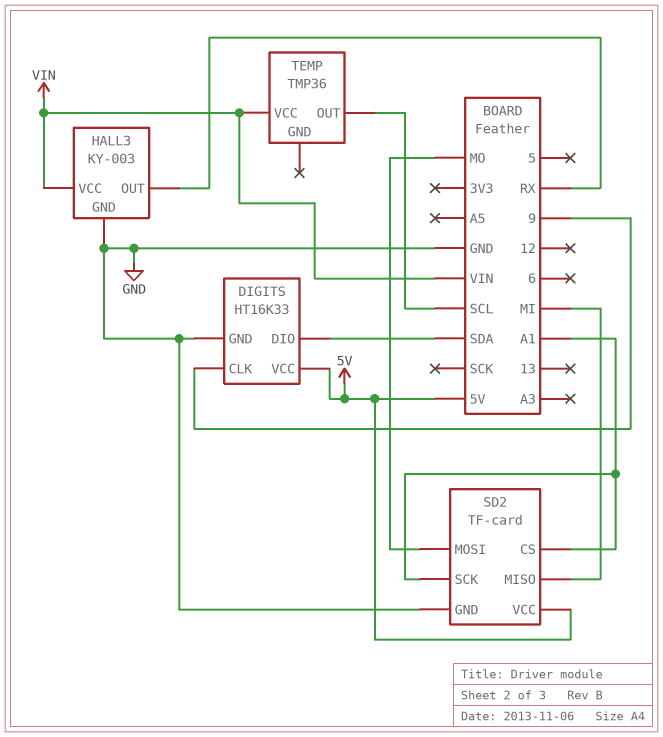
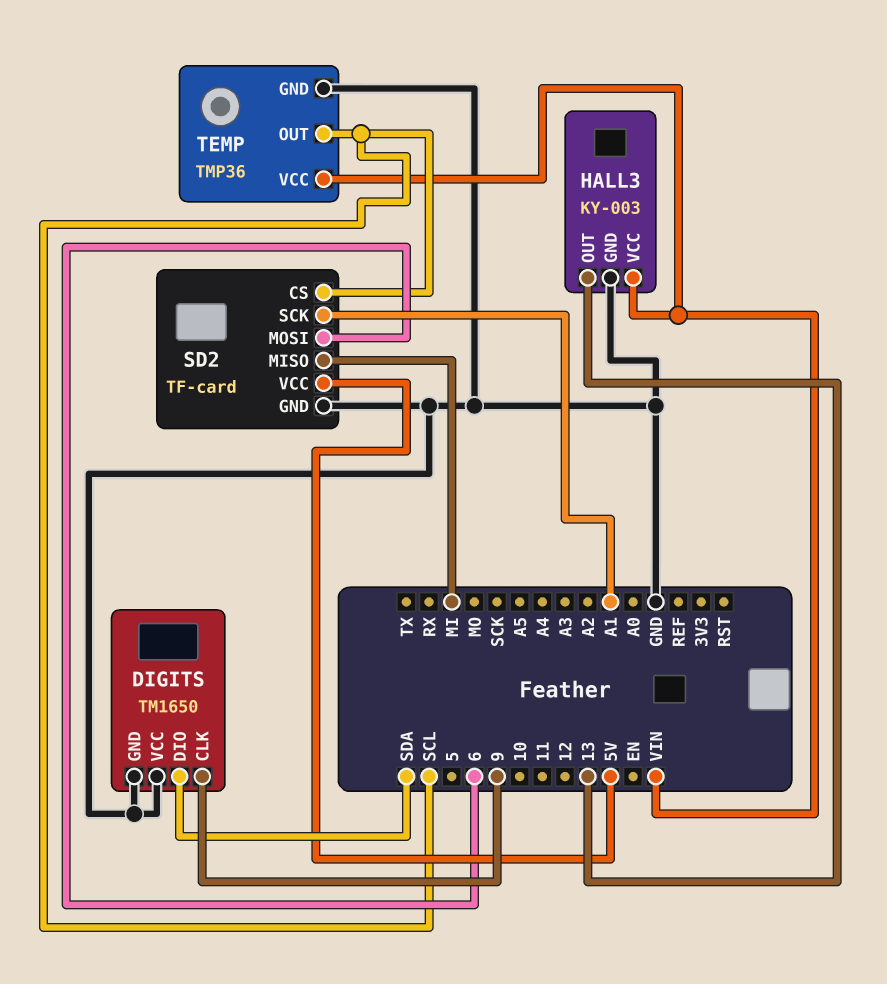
DIGITS: HT16K33 -> TM1650
DIGITS pin VCC: 5V -> GND
HALL3 pin OUT: RX -> 13
SD2 pin CS: A1 -> SCL
SD2 pin MOSI: MO -> 6
TEMP pin GND: none -> GND

